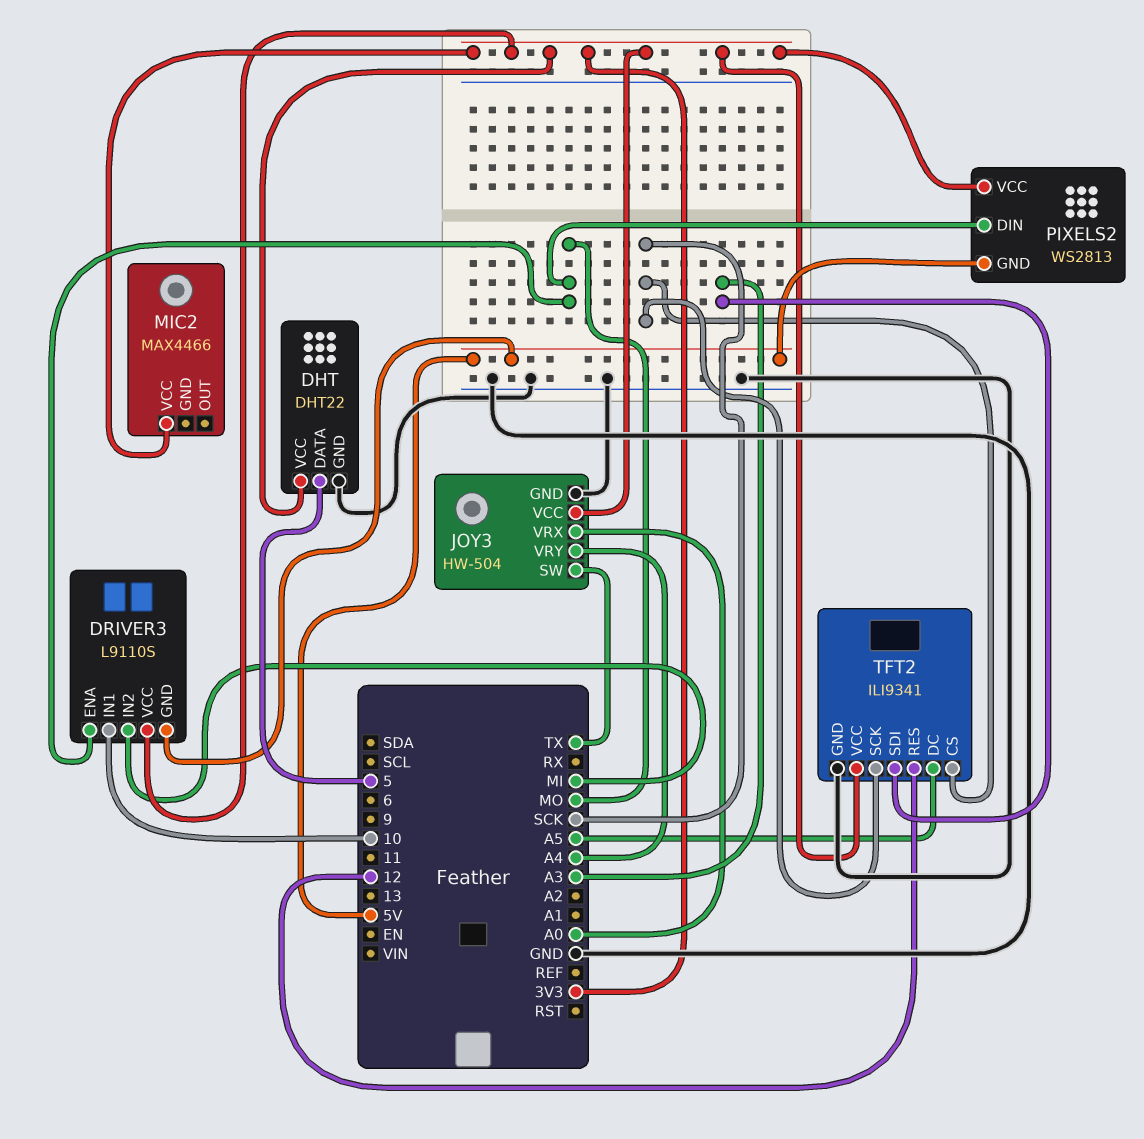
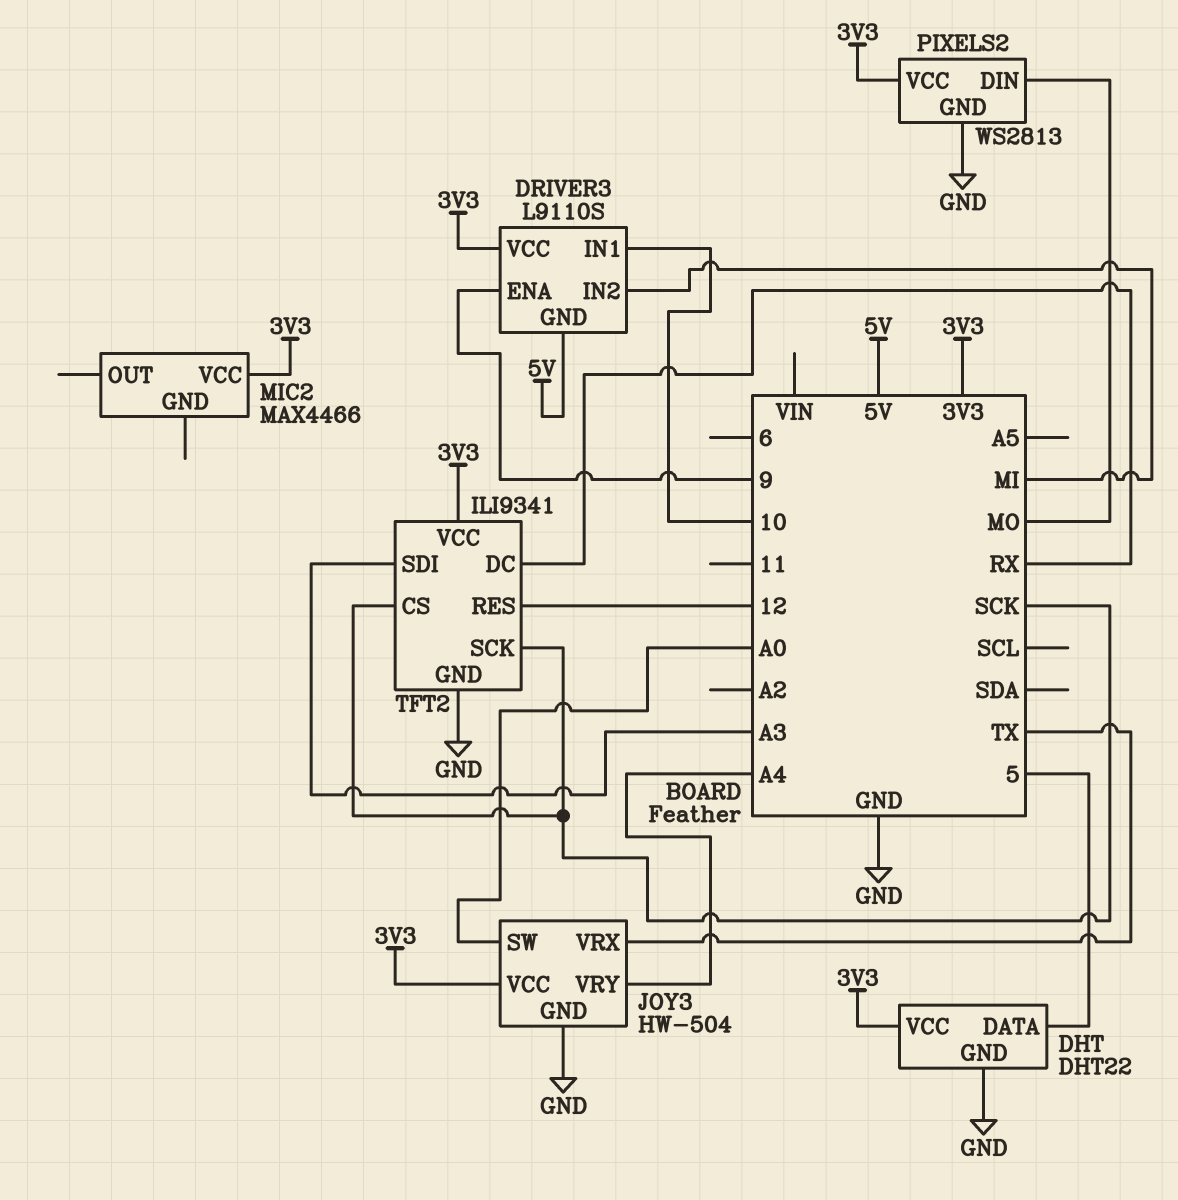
DRIVER3 pin ENA: MO -> 9
JOY3 pin SW: TX -> A0
JOY3 pin VRX: A0 -> TX
PIXELS2 pin GND: 5V -> GND
TFT2 pin DC: A5 -> RX

